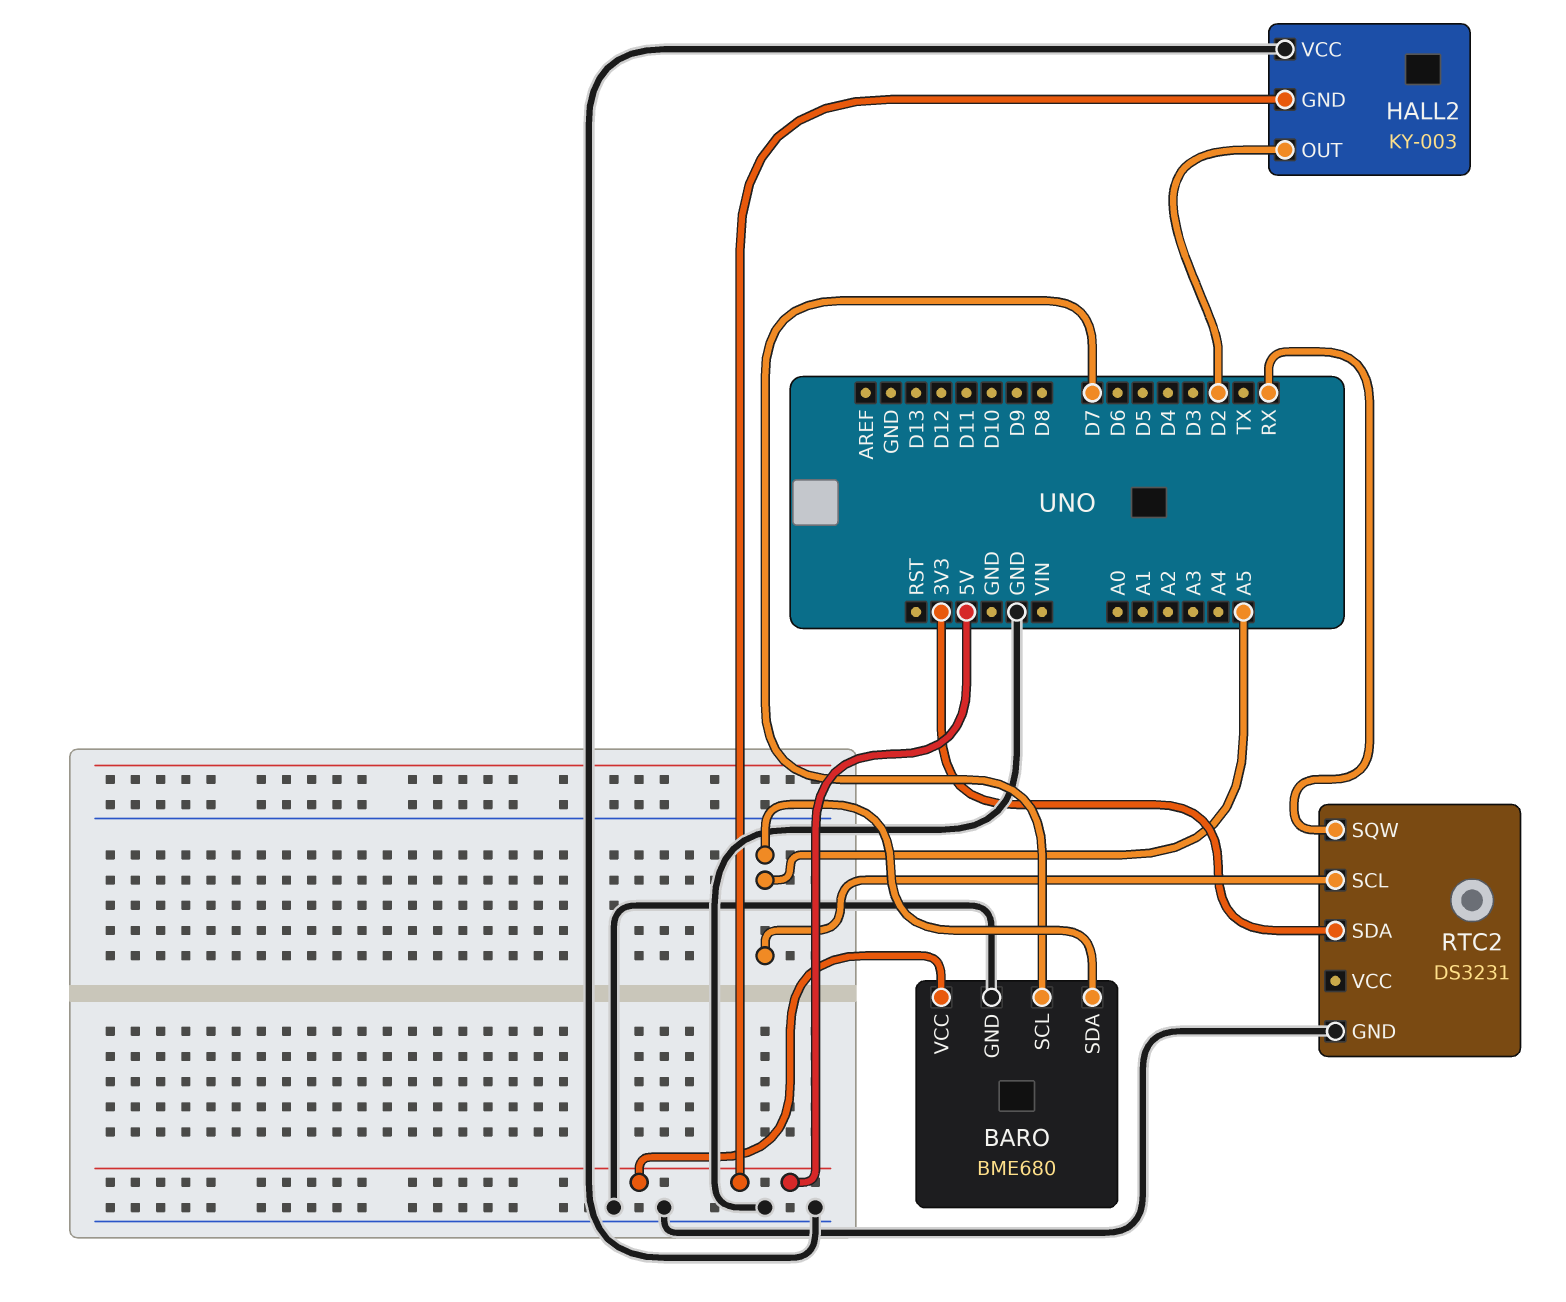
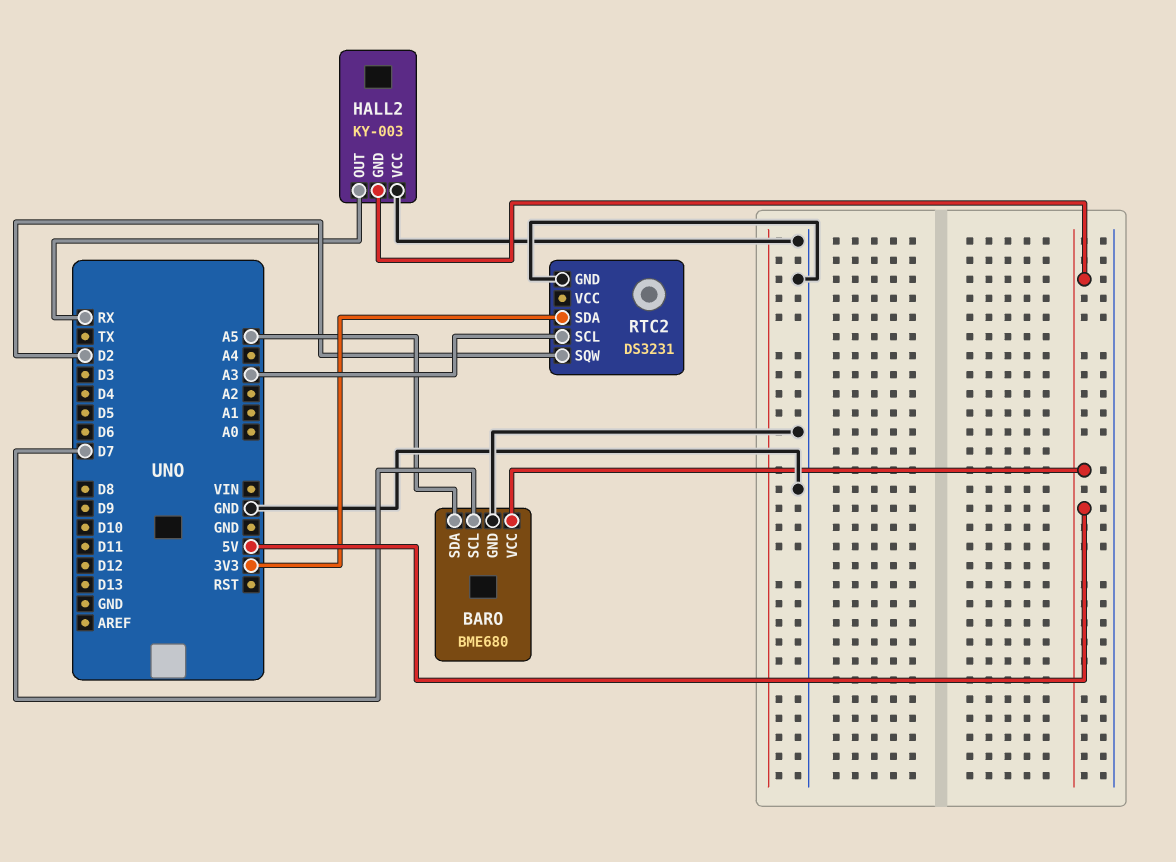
HALL2 pin OUT: D2 -> RX
RTC2 pin SCL: A5 -> A3
RTC2 pin SQW: RX -> D2

